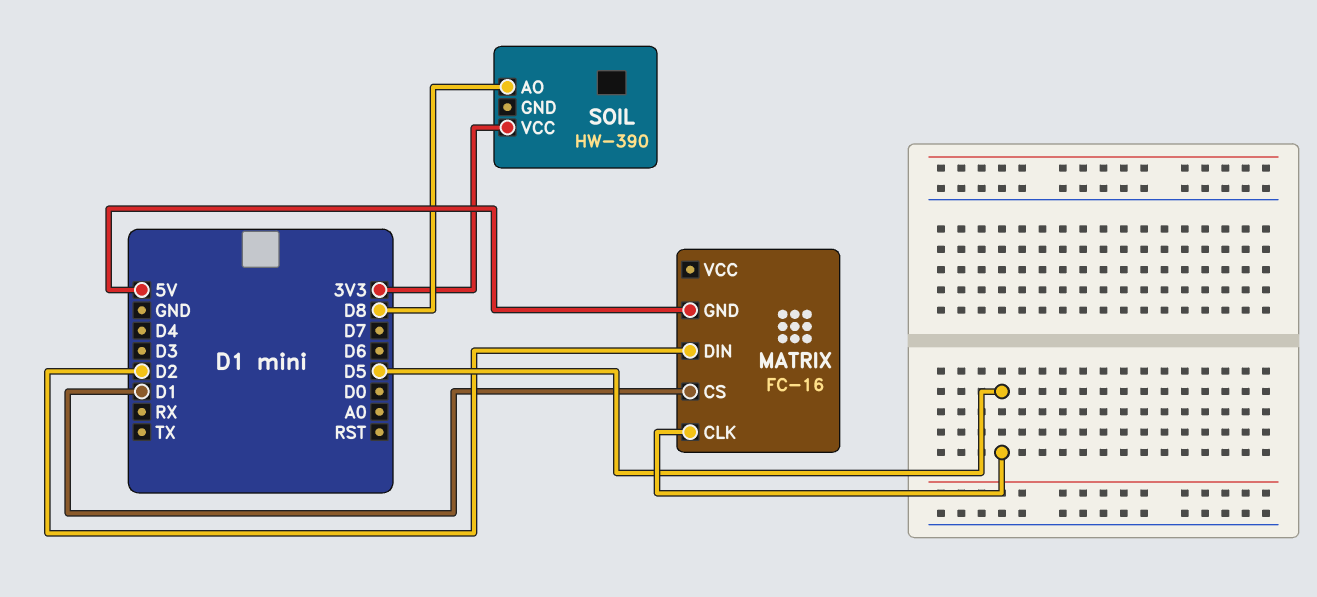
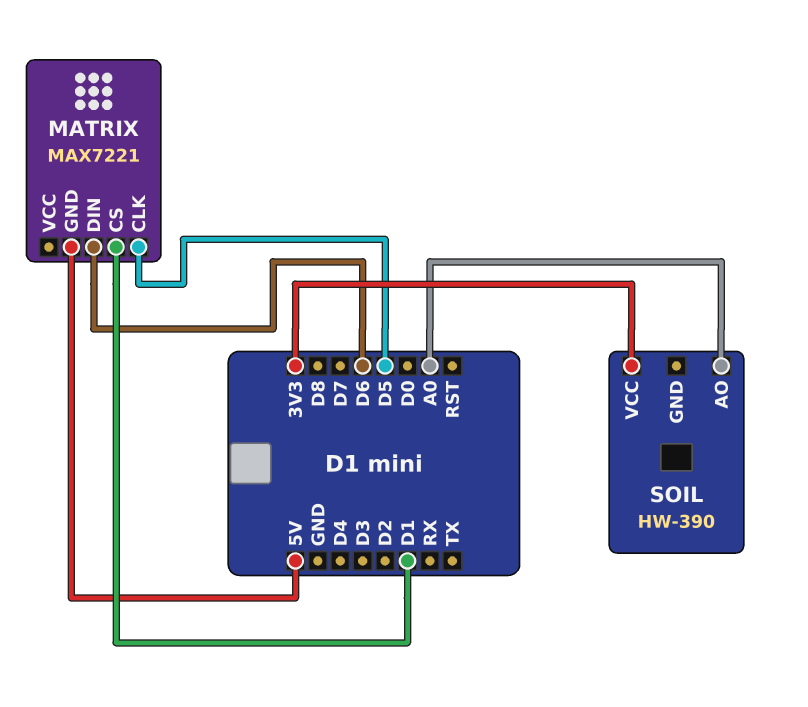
MATRIX: FC-16 -> MAX7221
MATRIX pin DIN: D2 -> D6
SOIL pin AO: D8 -> A0

